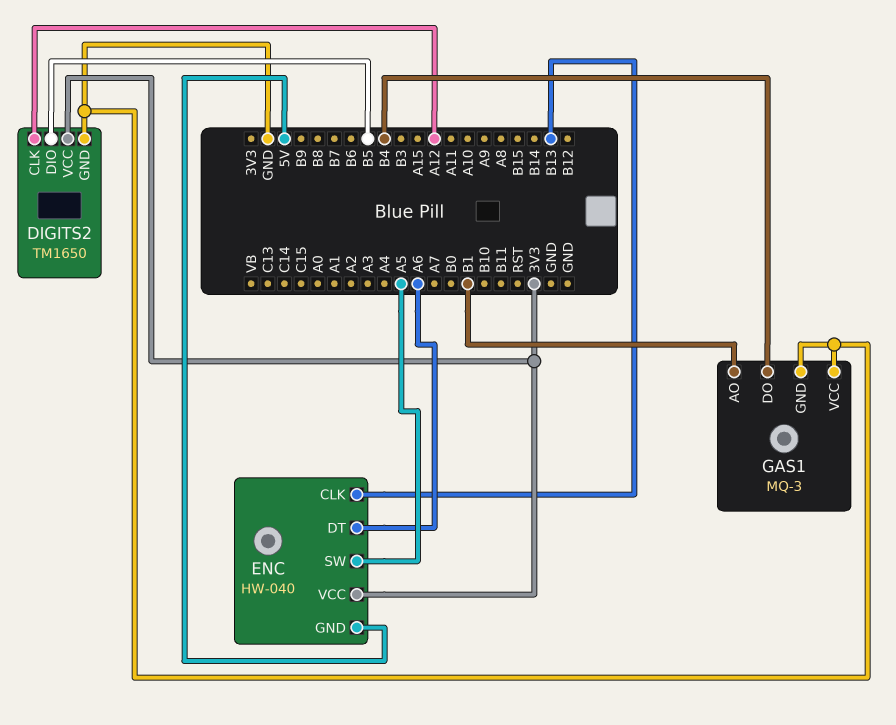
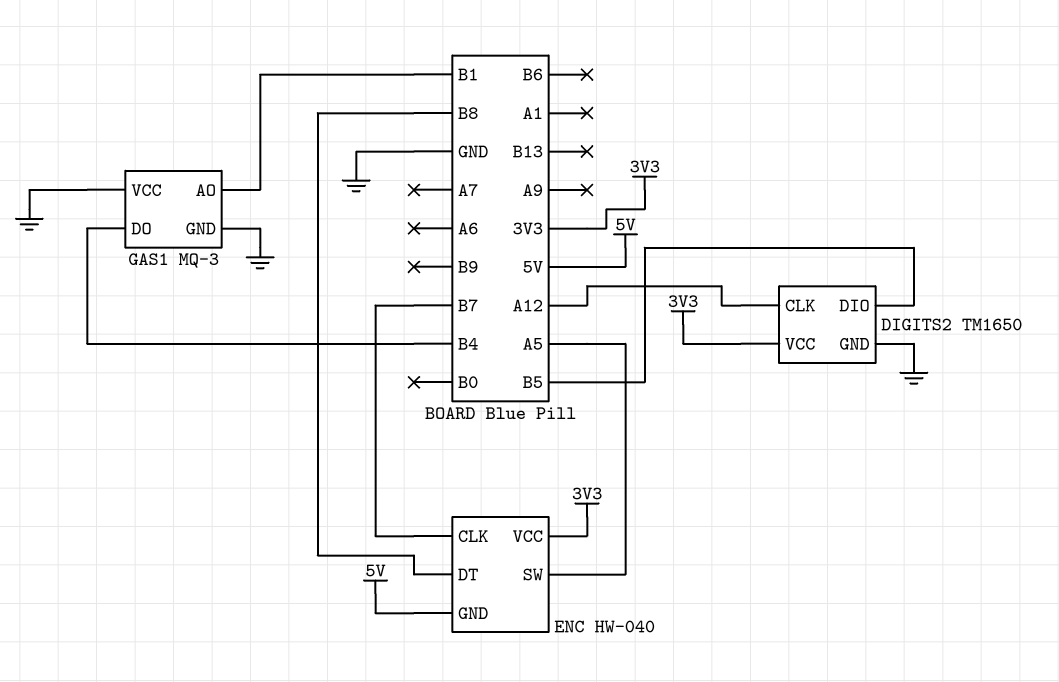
ENC pin CLK: B13 -> B7
ENC pin DT: A6 -> B8

